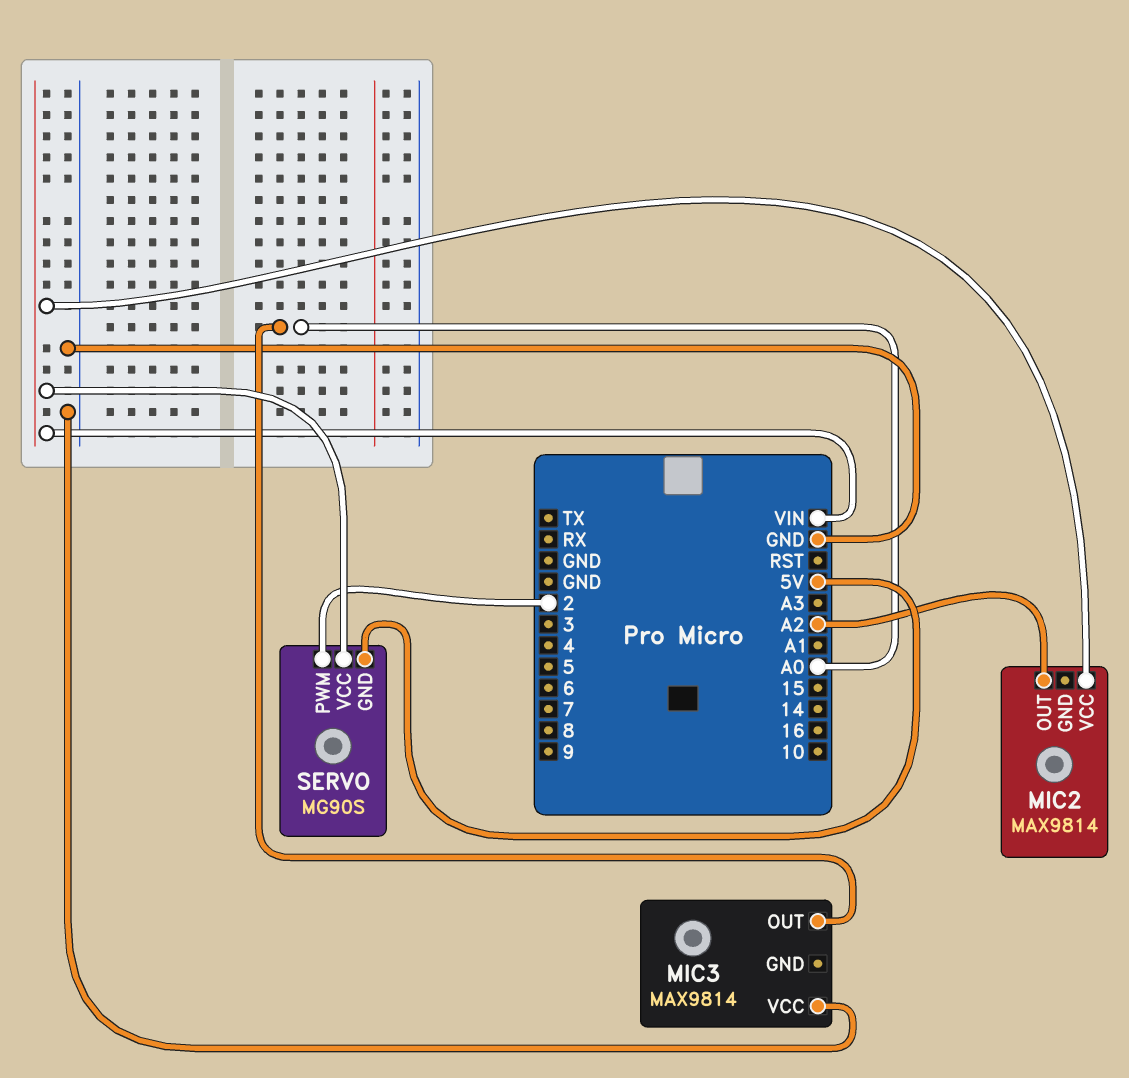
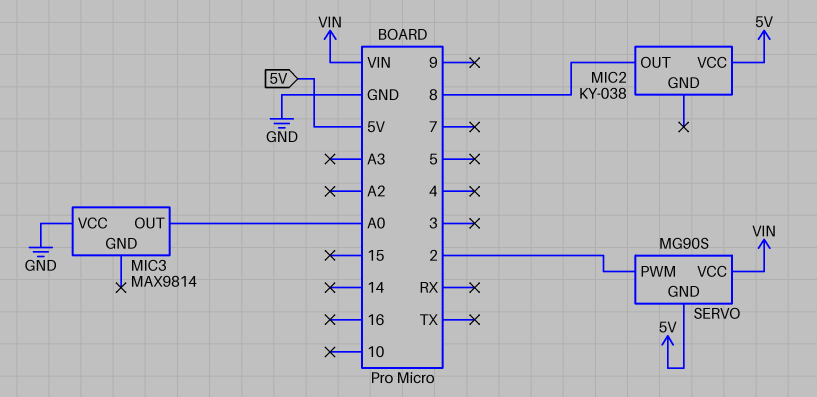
MIC2: MAX9814 -> KY-038
MIC2 pin OUT: A2 -> 8
MIC2 pin VCC: VIN -> 5V

